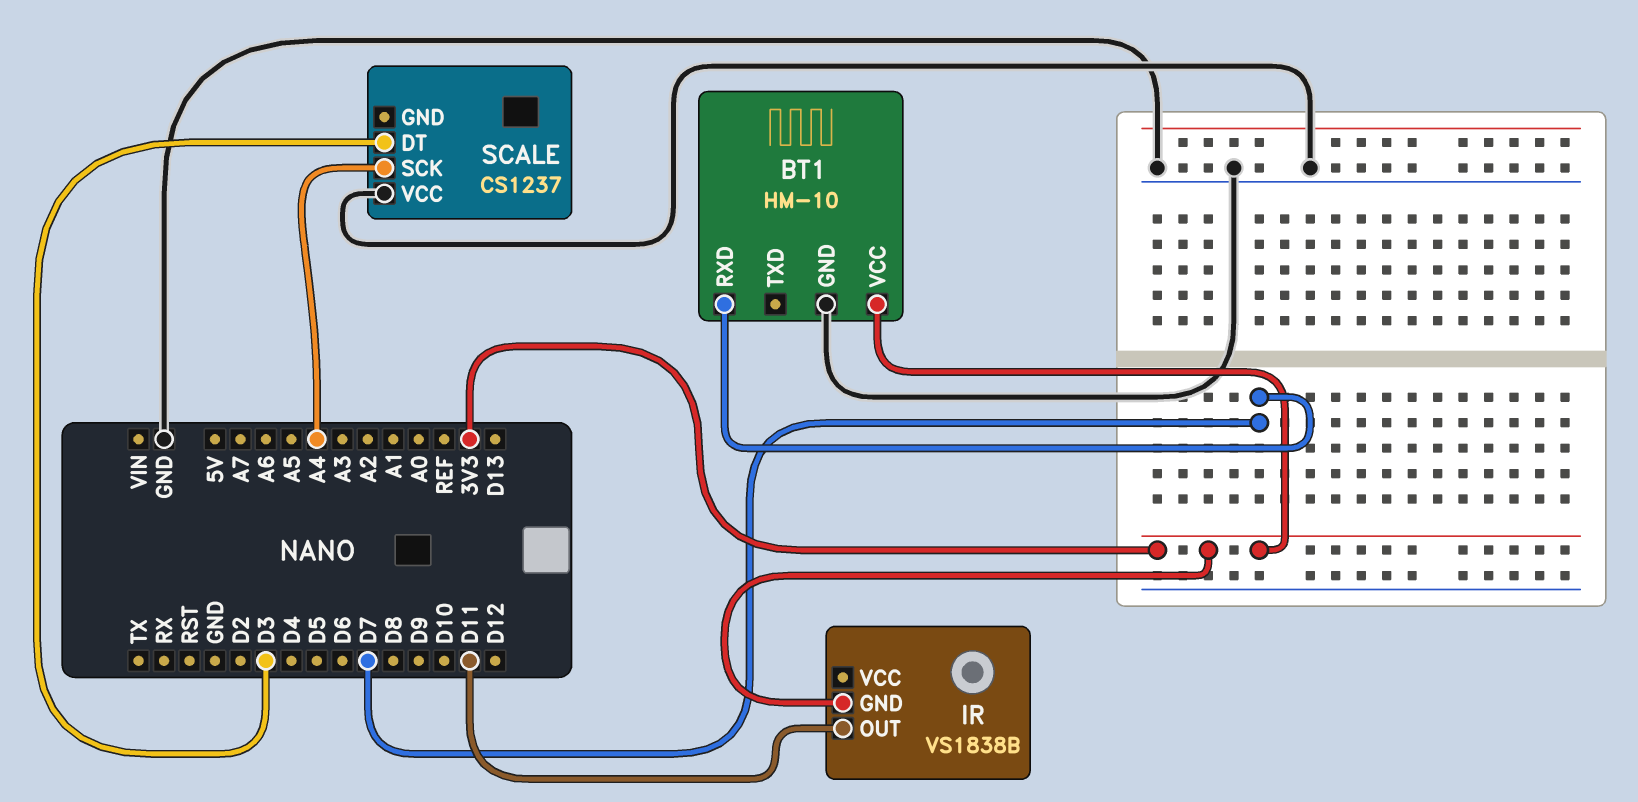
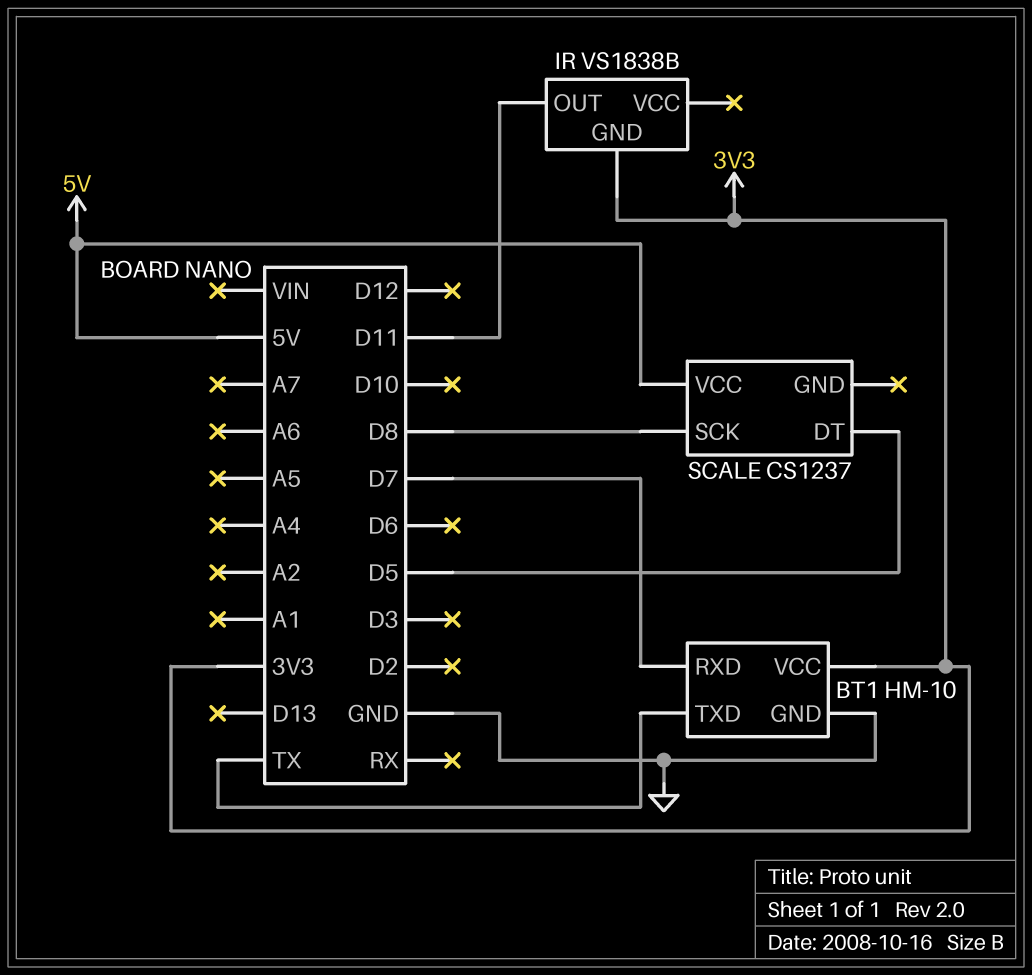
BT1 pin TXD: none -> TX
SCALE pin DT: D3 -> D5
SCALE pin SCK: A4 -> D8
SCALE pin VCC: GND -> 5V

